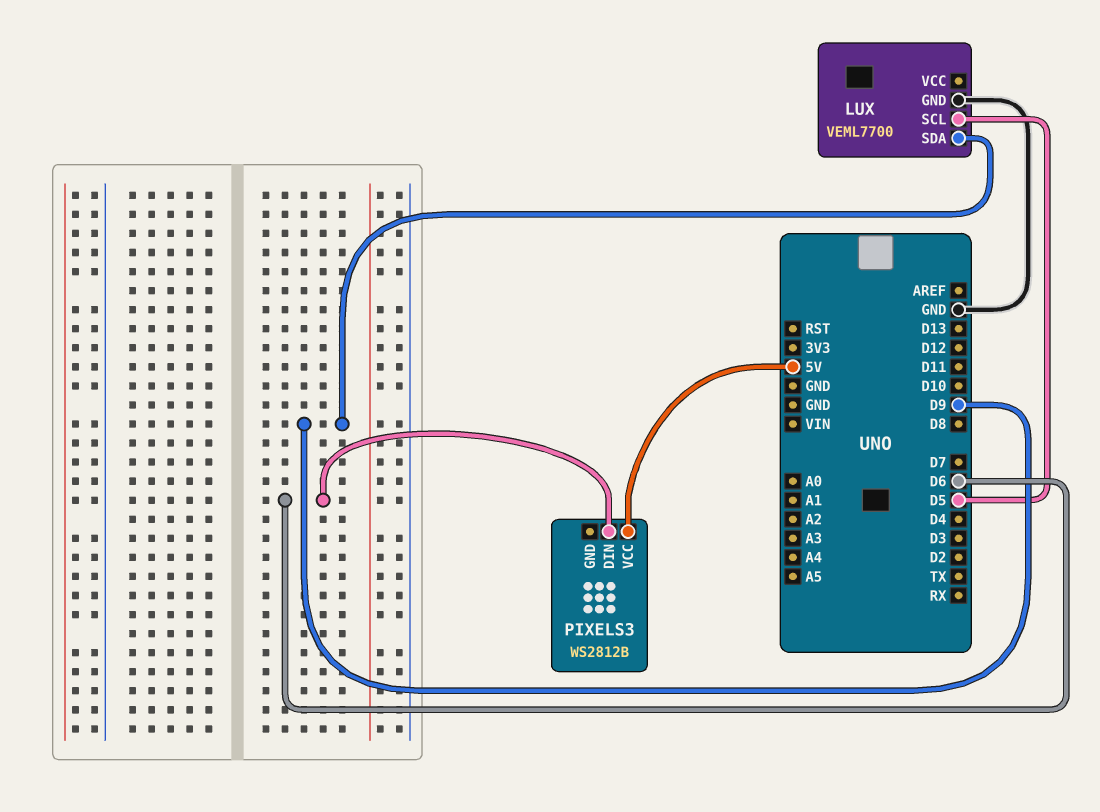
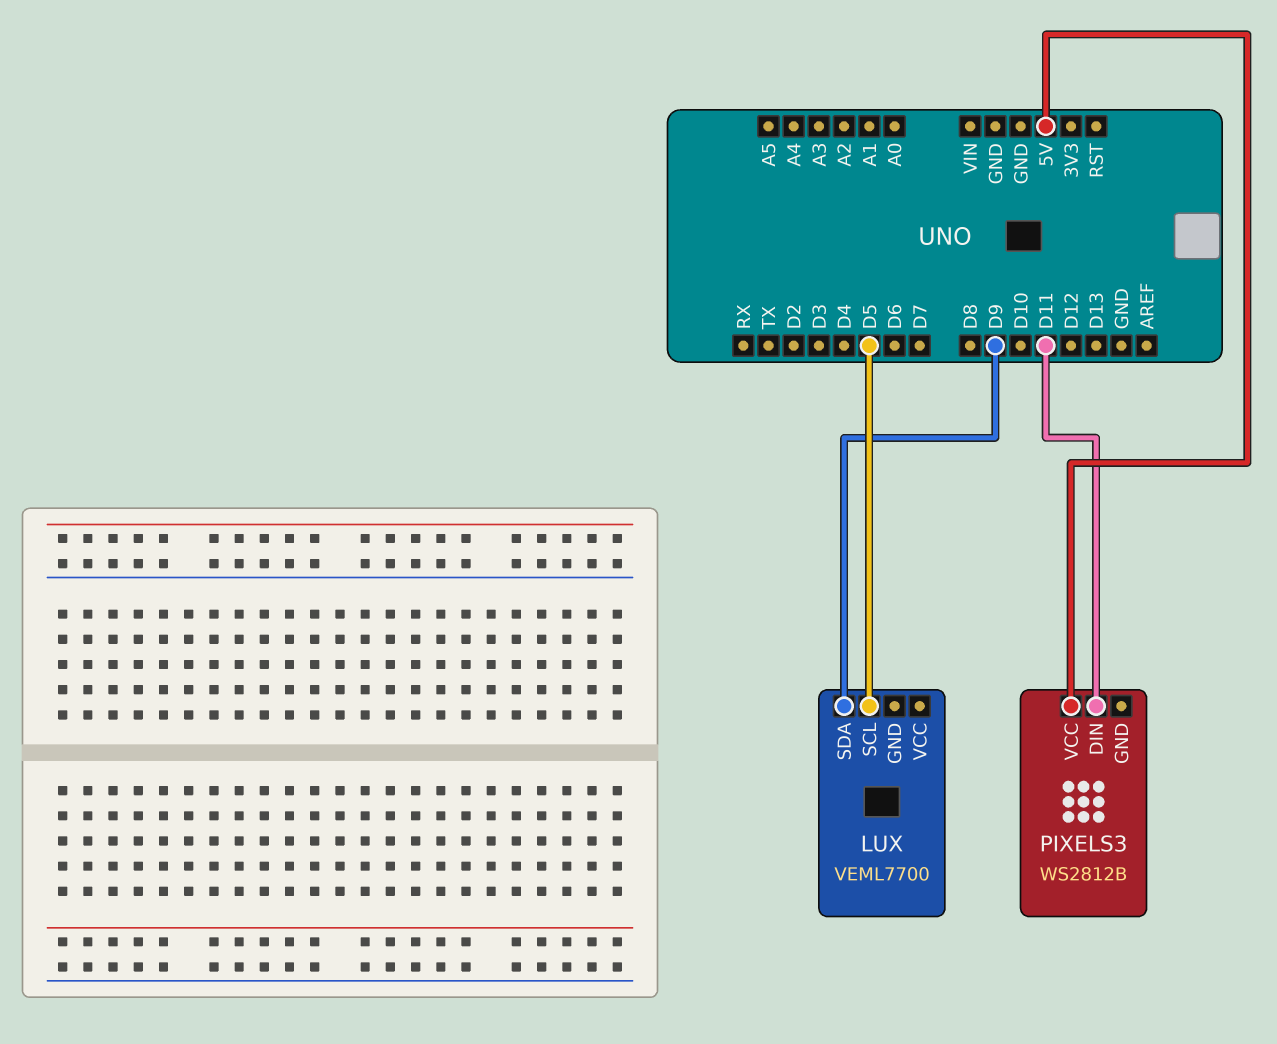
LUX pin GND: GND -> none
PIXELS3 pin DIN: D6 -> D11

